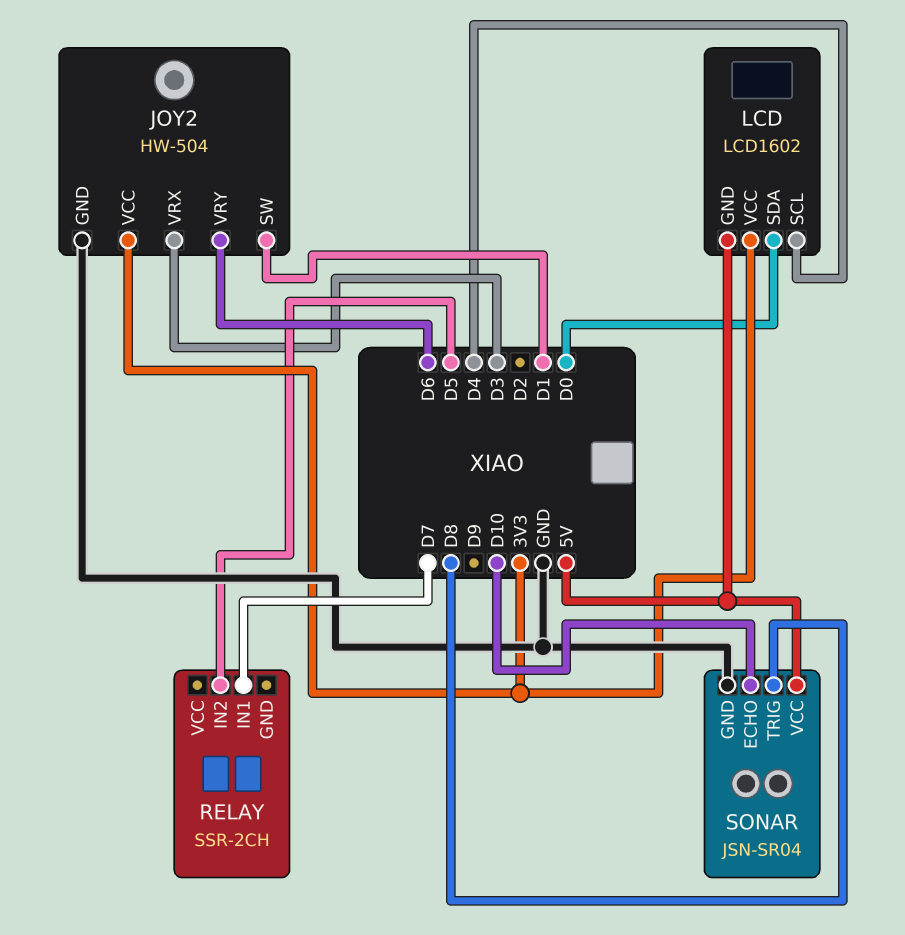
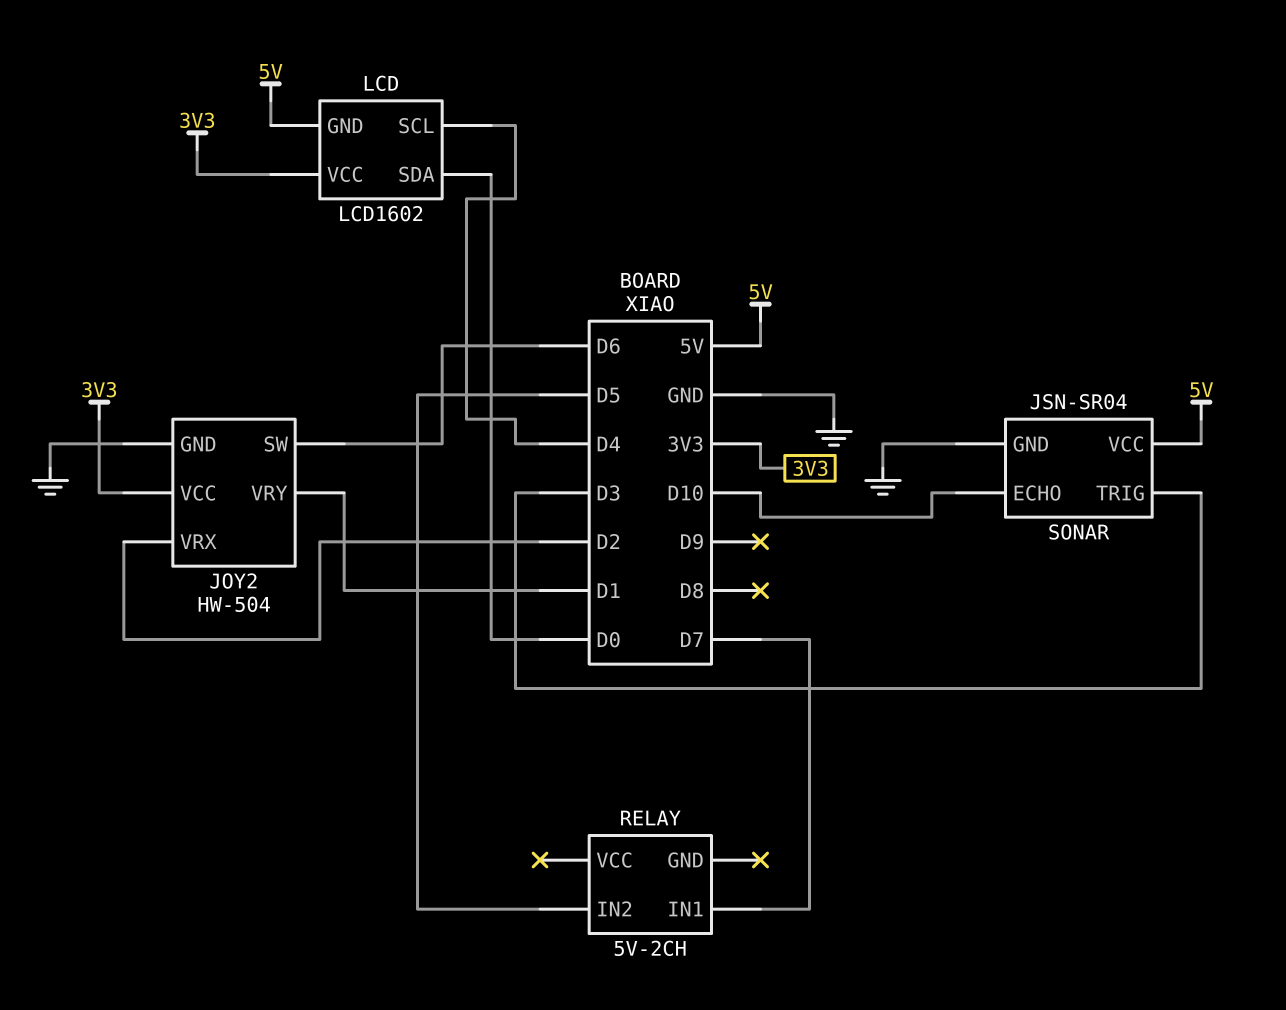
JOY2 pin SW: D1 -> D6
JOY2 pin VRX: D3 -> D2
JOY2 pin VRY: D6 -> D1
RELAY: SSR-2CH -> 5V-2CH
SONAR pin TRIG: D8 -> D3

